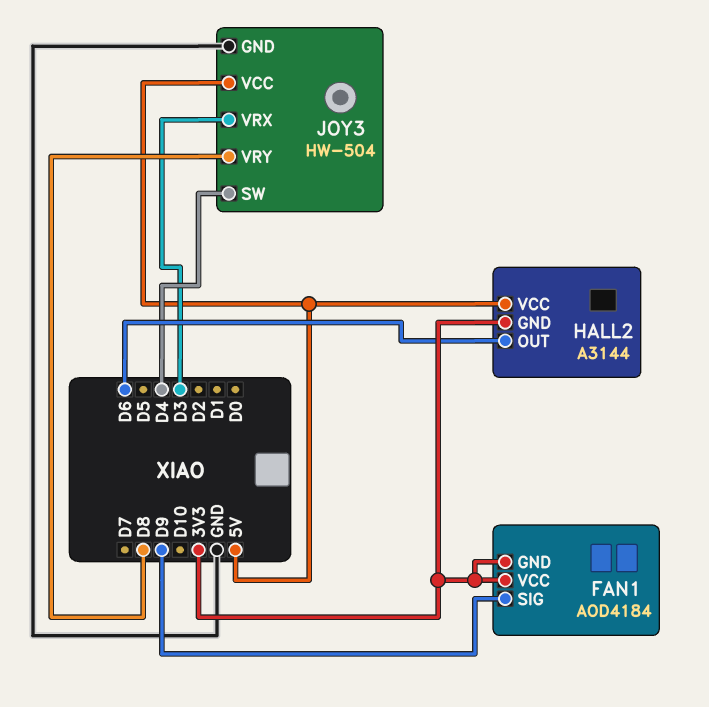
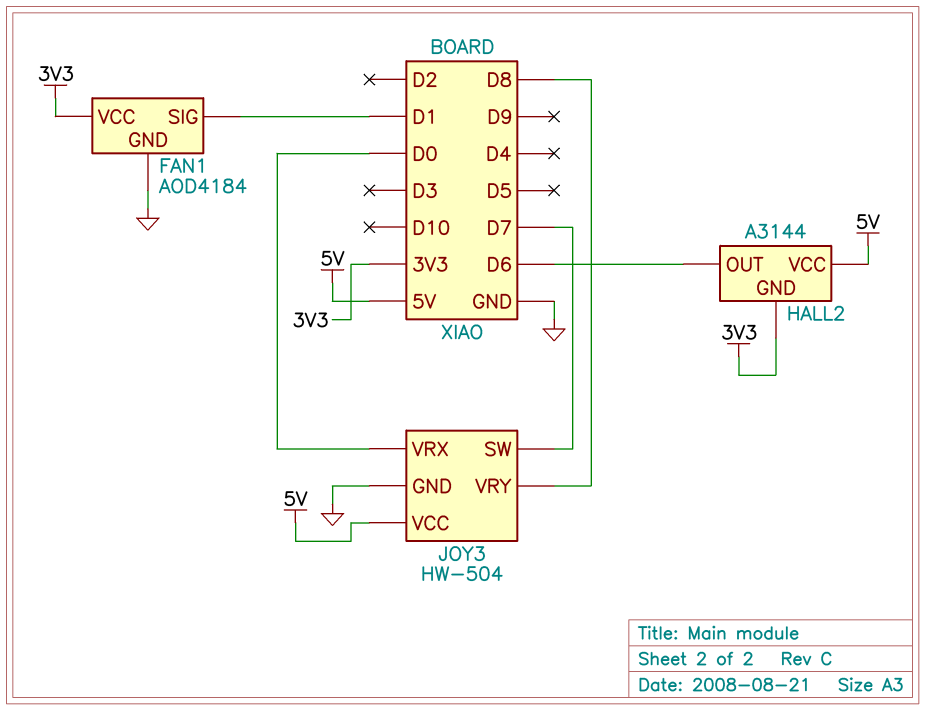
FAN1 pin GND: 3V3 -> GND
FAN1 pin SIG: D9 -> D1
JOY3 pin SW: D4 -> D7
JOY3 pin VRX: D3 -> D0

